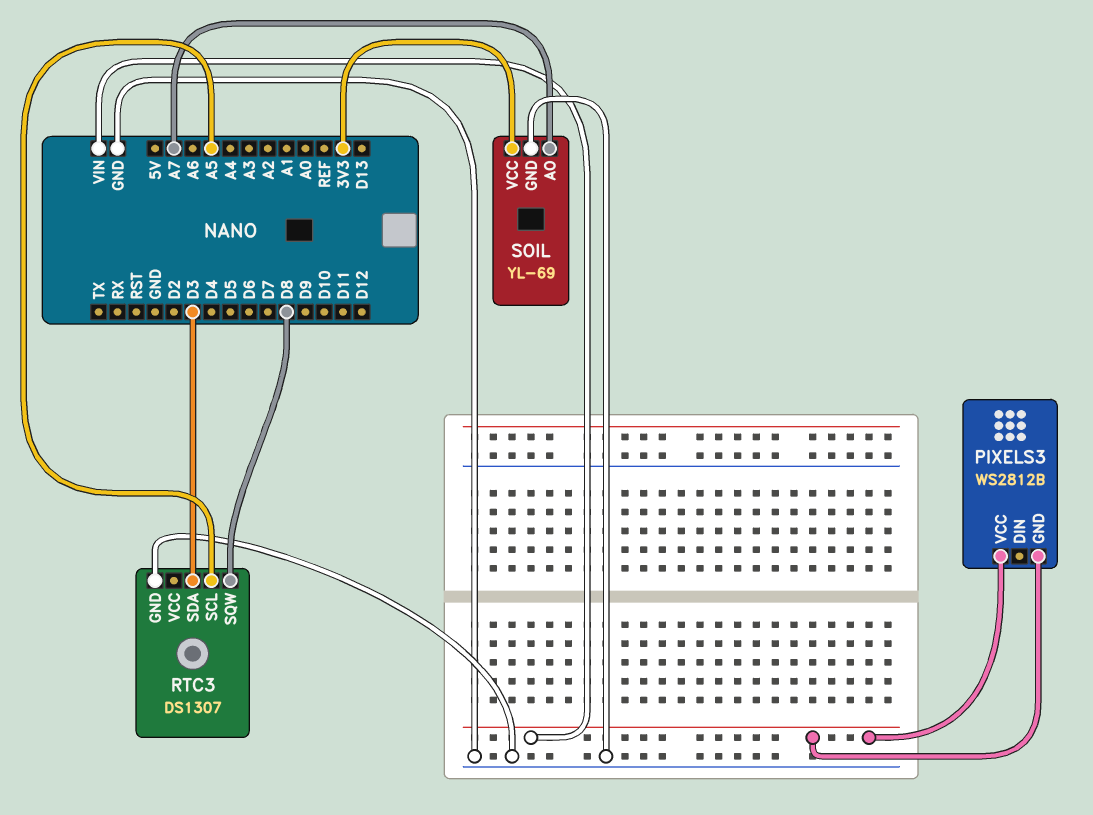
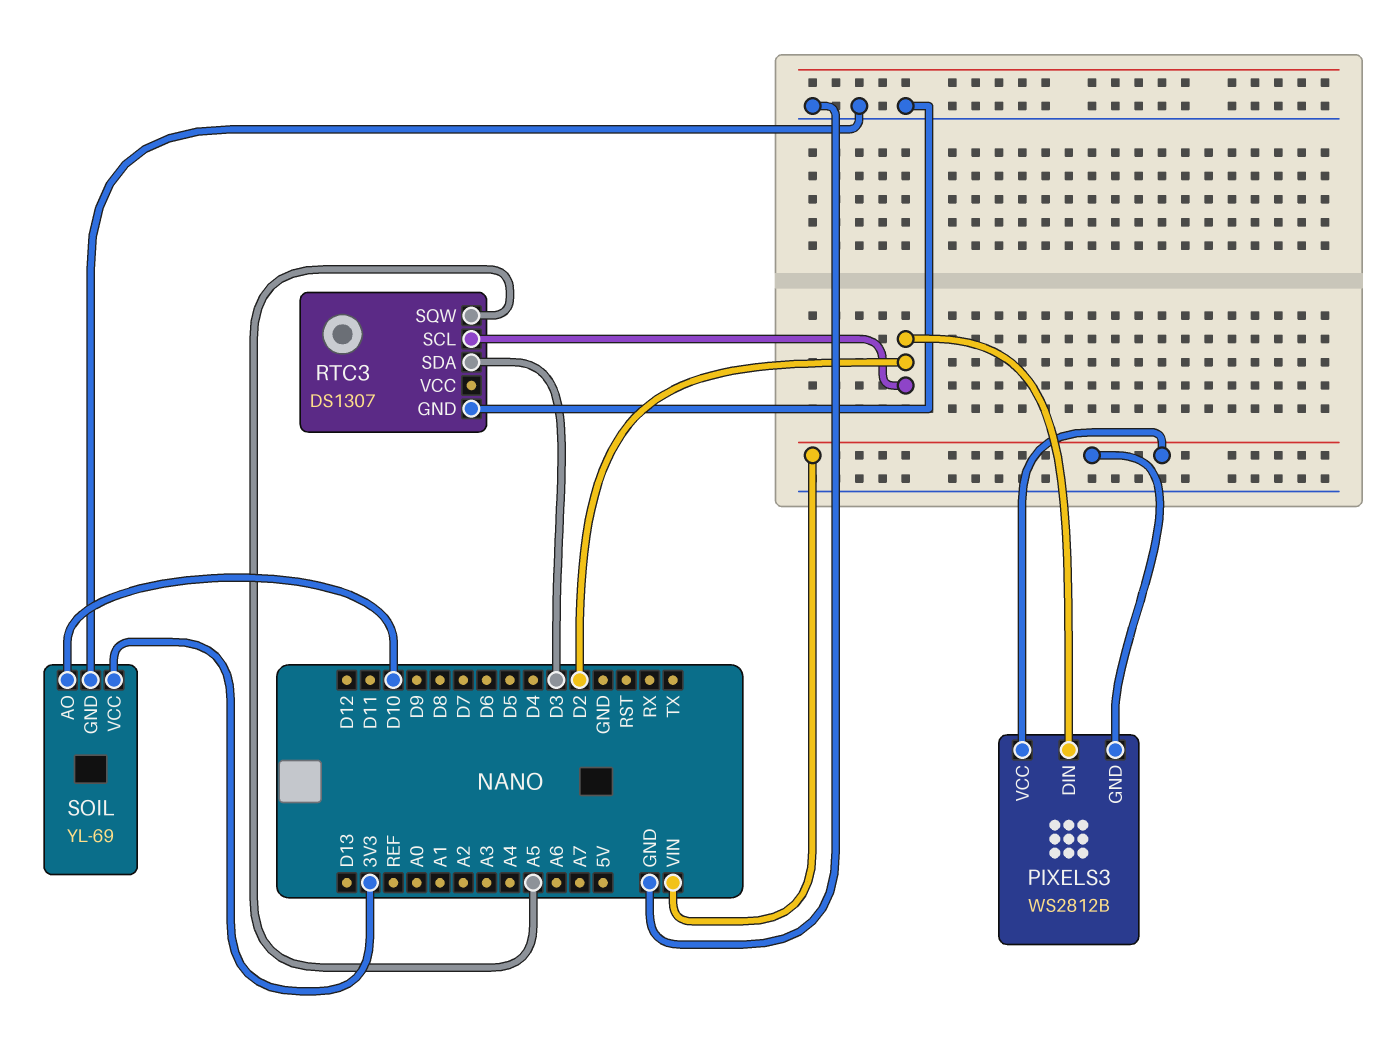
PIXELS3 pin DIN: none -> D2
RTC3 pin SCL: A5 -> D2
RTC3 pin SQW: D8 -> A5
SOIL pin AO: A7 -> D10

